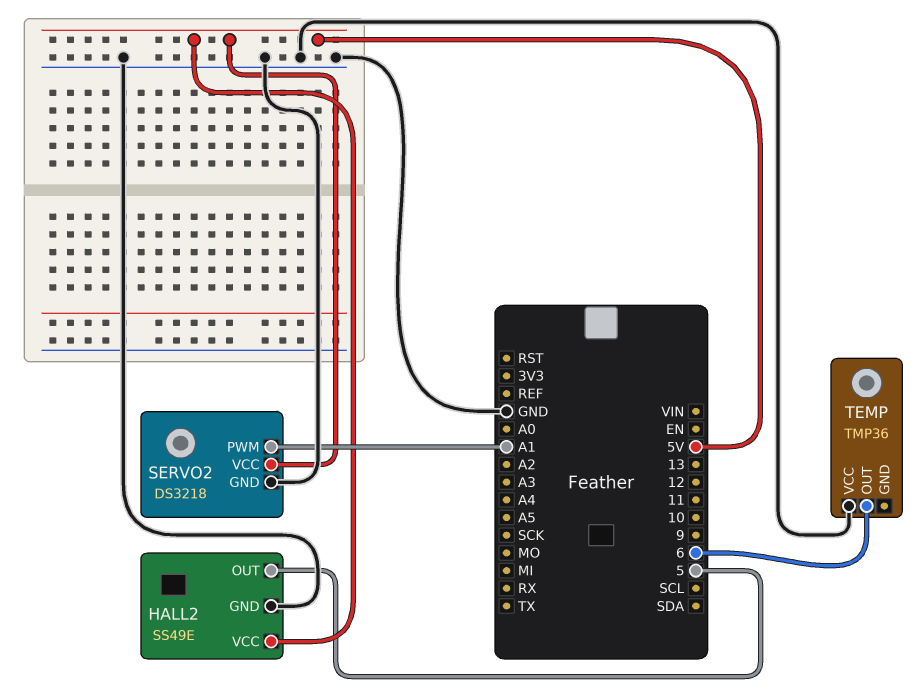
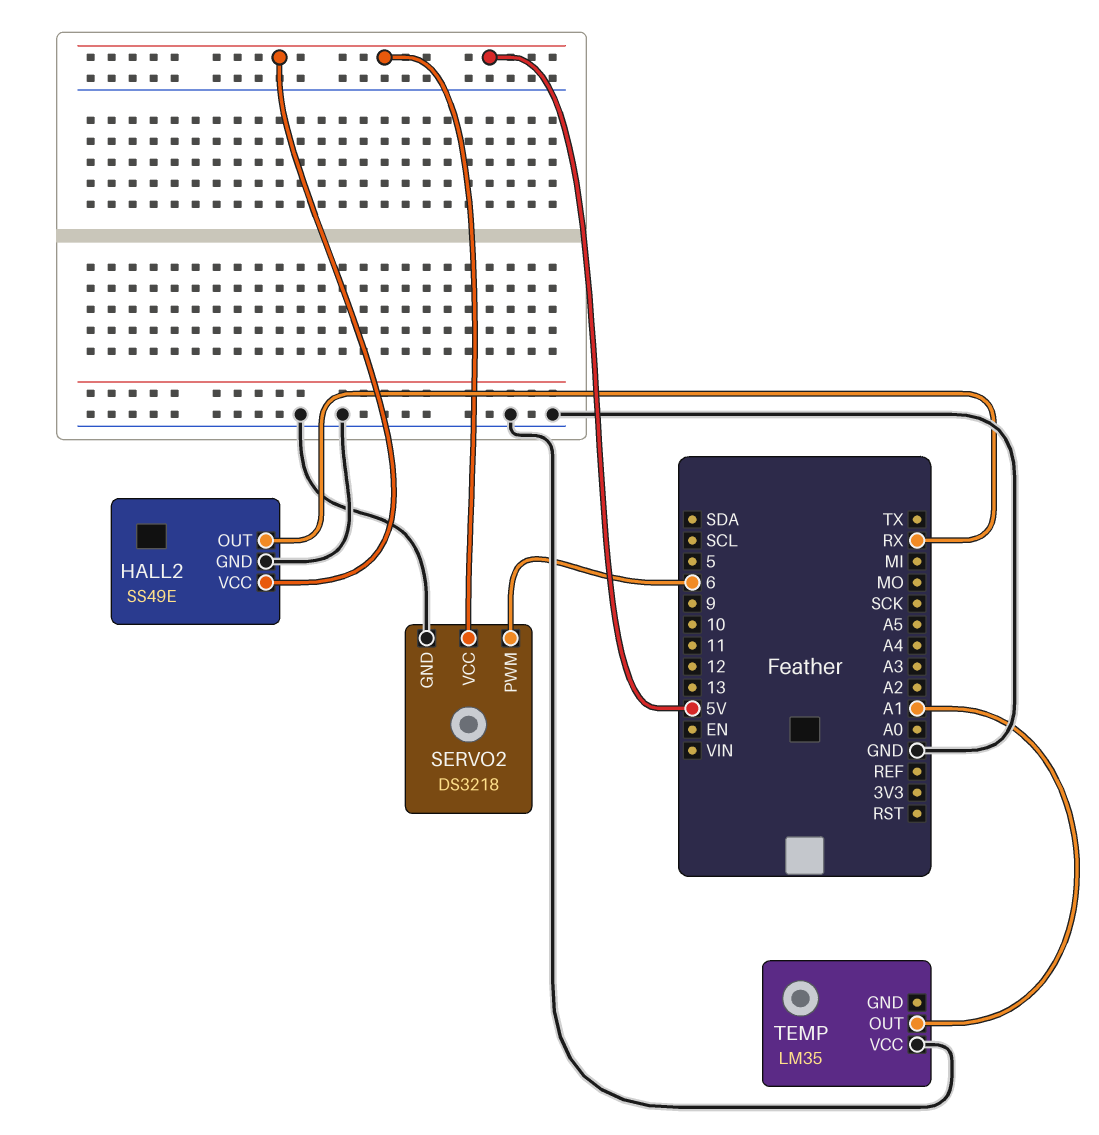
HALL2 pin OUT: 5 -> RX
SERVO2 pin PWM: A1 -> 6
TEMP: TMP36 -> LM35
TEMP pin OUT: 6 -> A1

